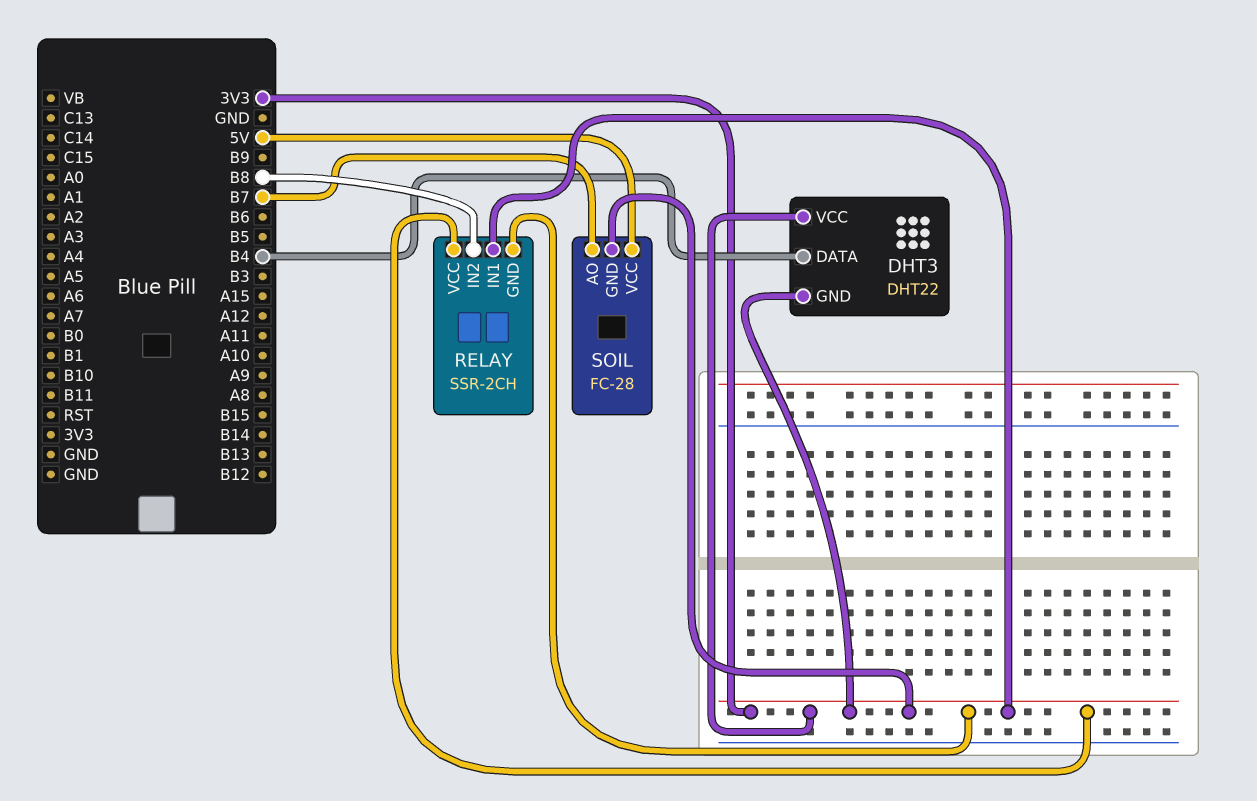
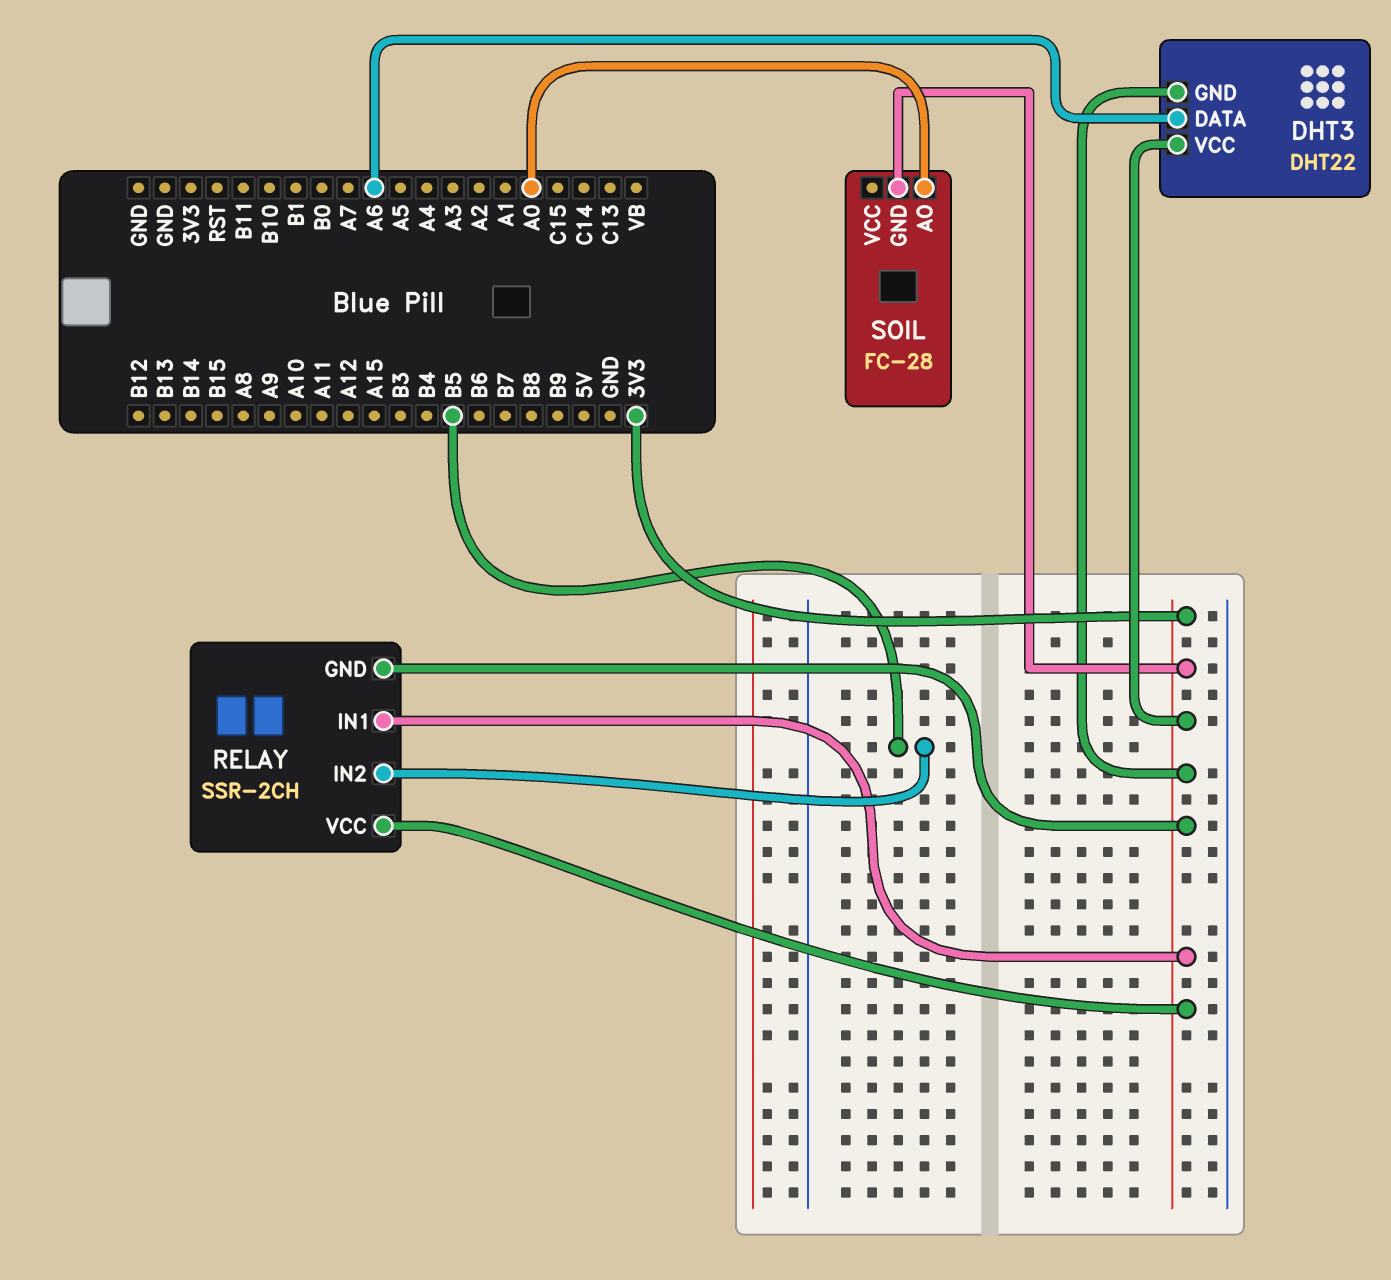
DHT3 pin DATA: B4 -> A6
RELAY pin IN2: B8 -> B5
SOIL pin AO: B7 -> A0
SOIL pin VCC: 5V -> none

